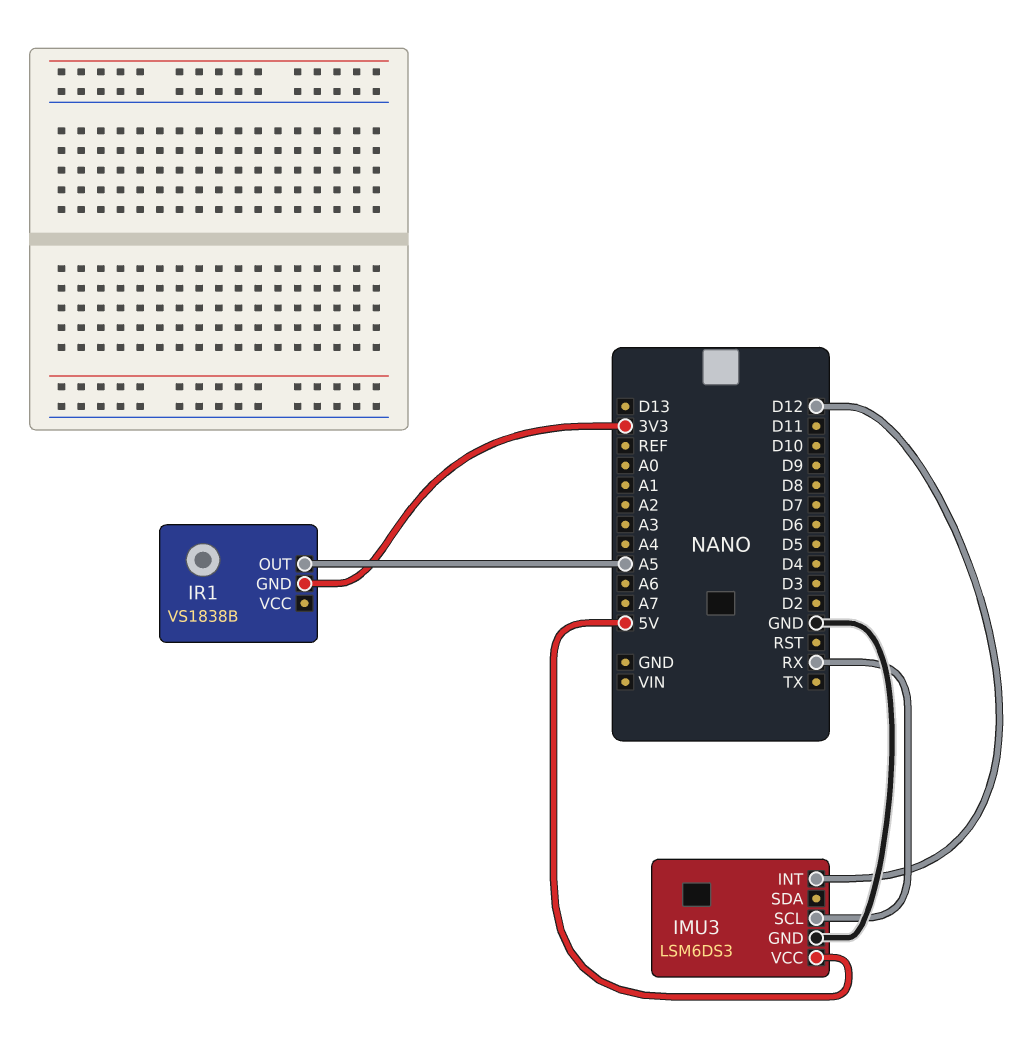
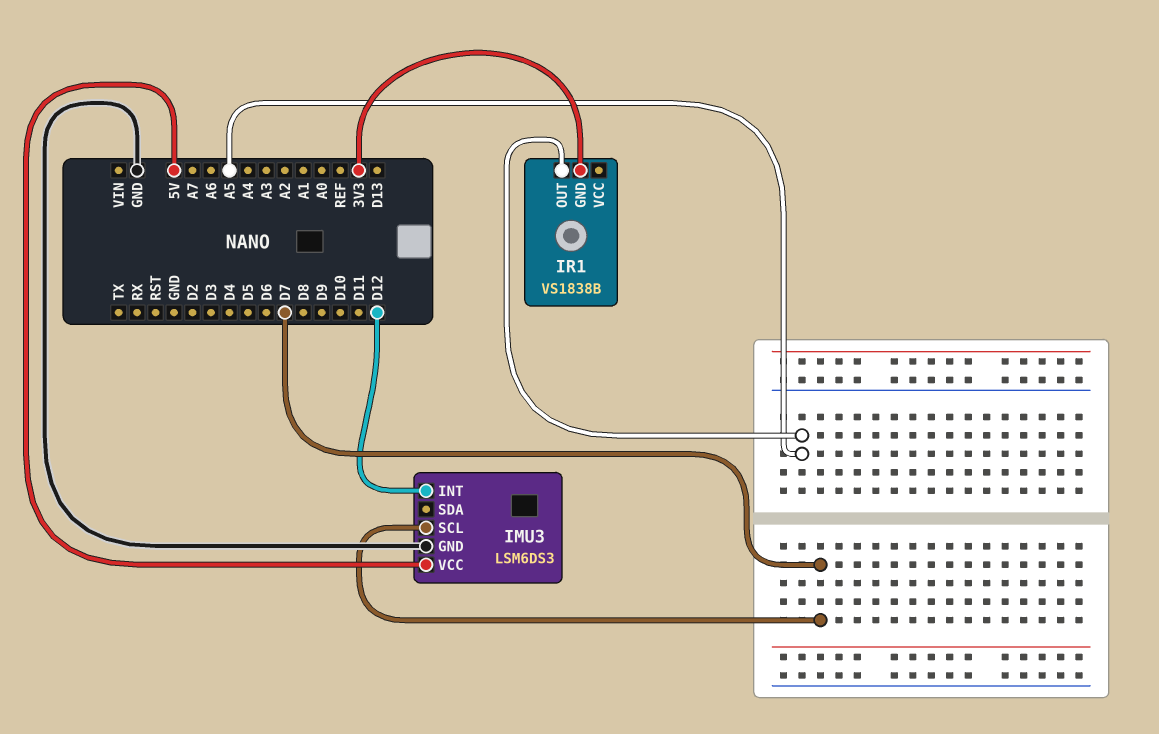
IMU3 pin SCL: RX -> D7

